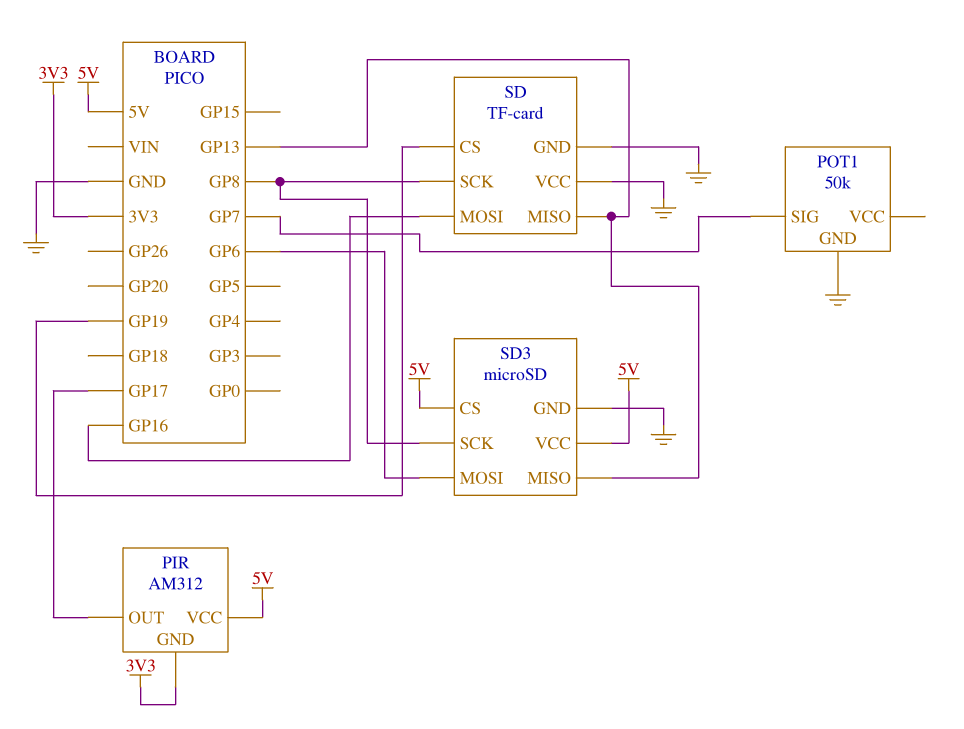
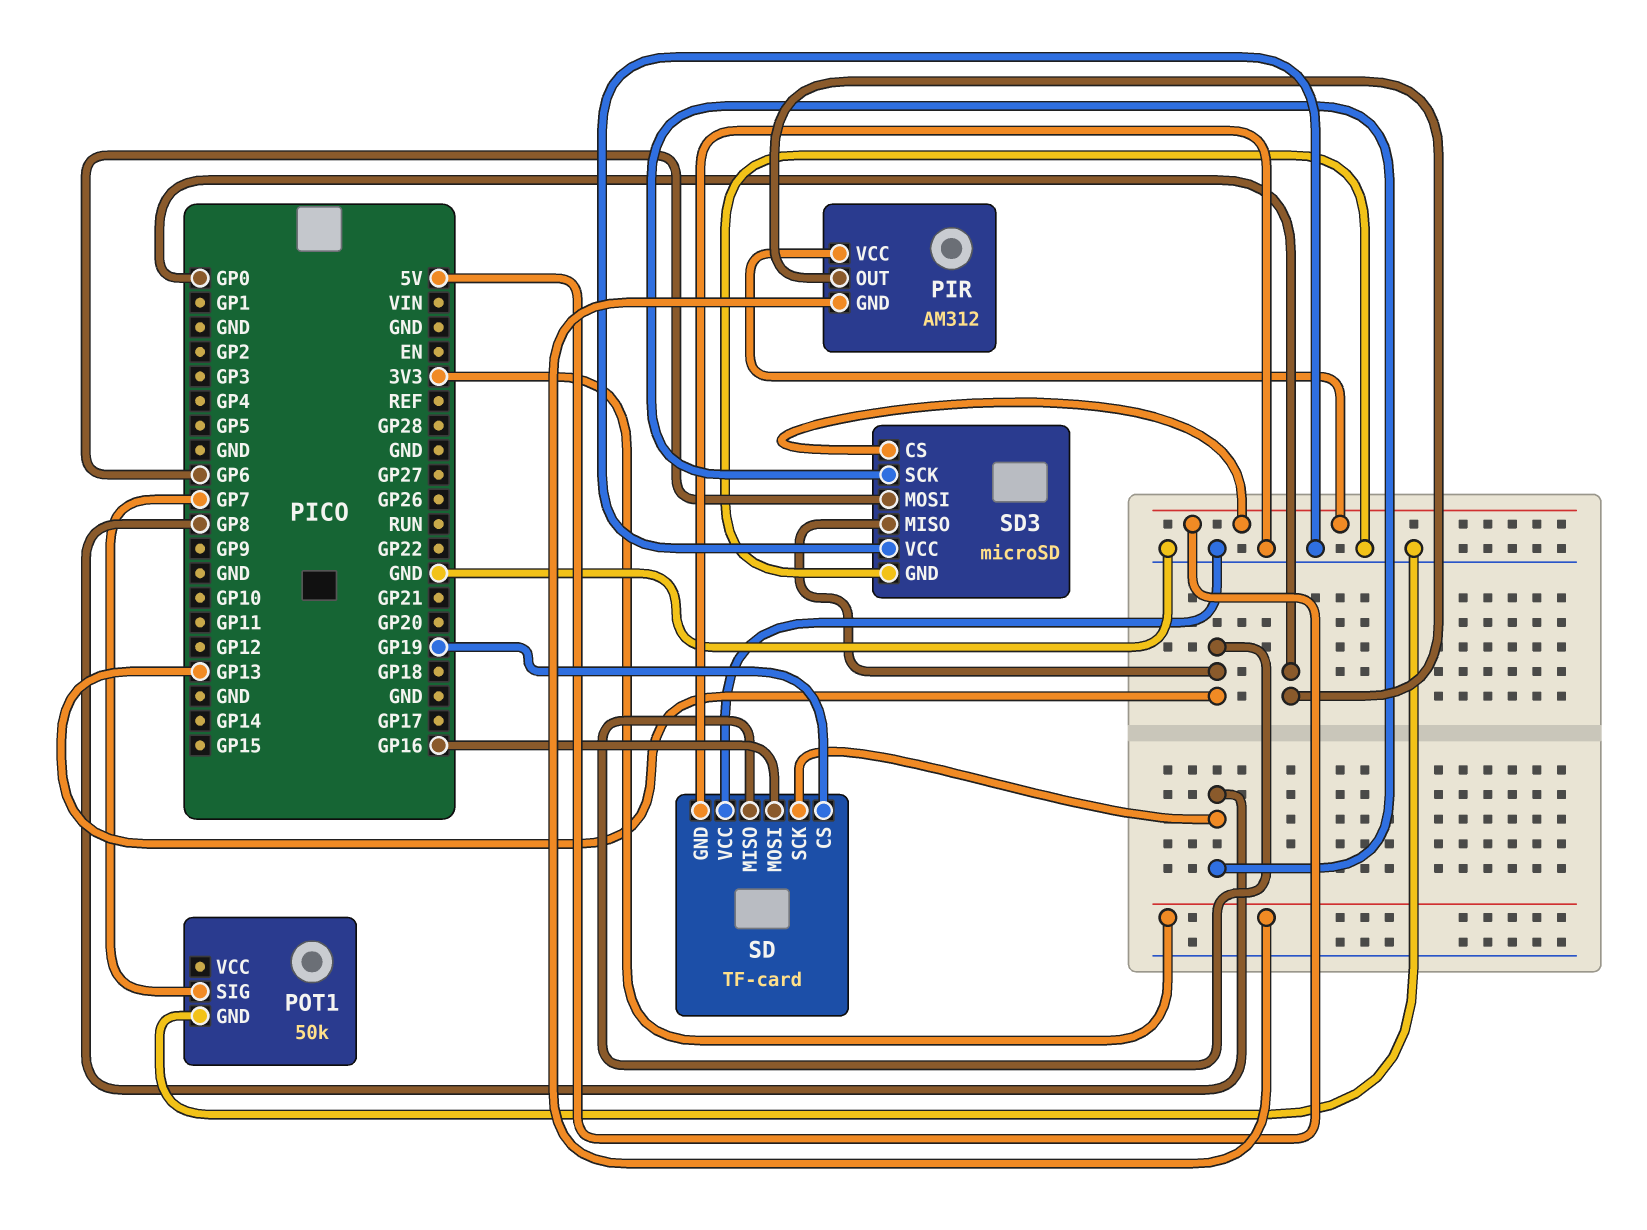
PIR pin OUT: GP17 -> GP0
SD3 pin VCC: 5V -> GND

